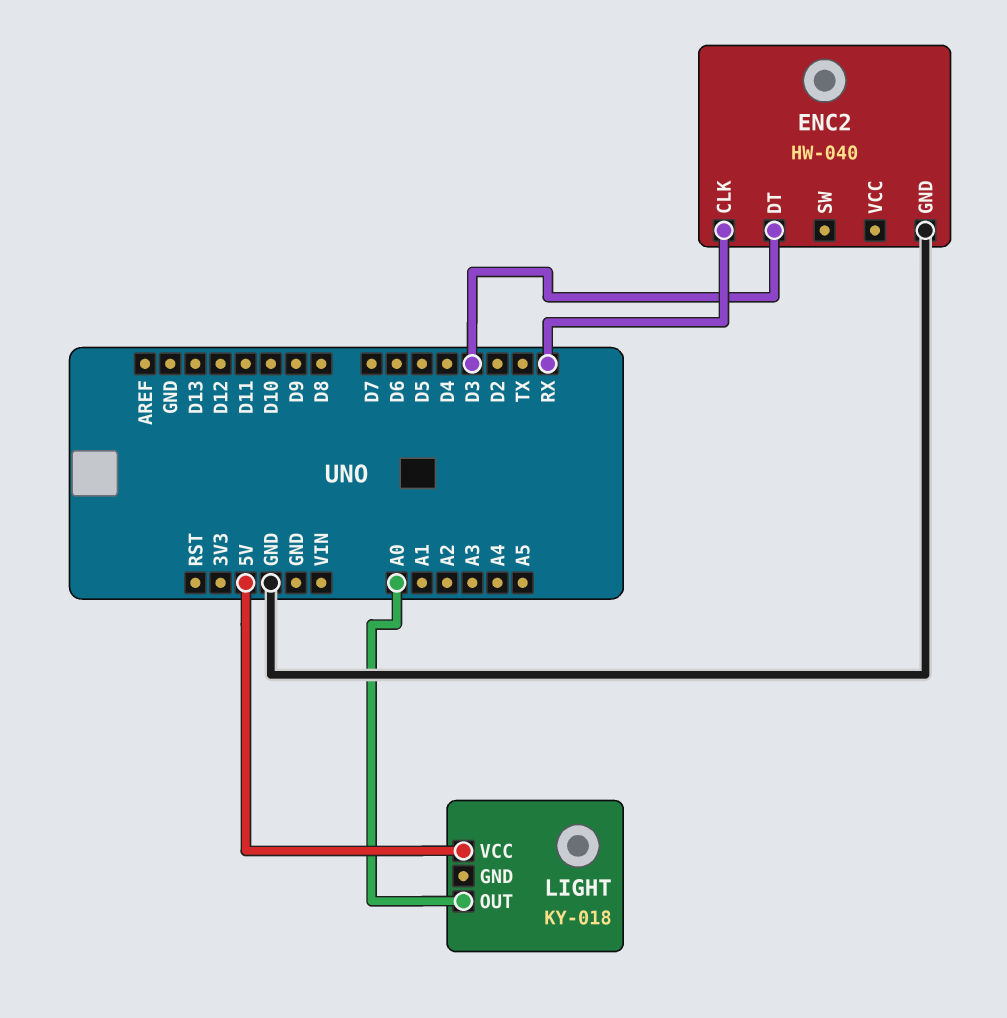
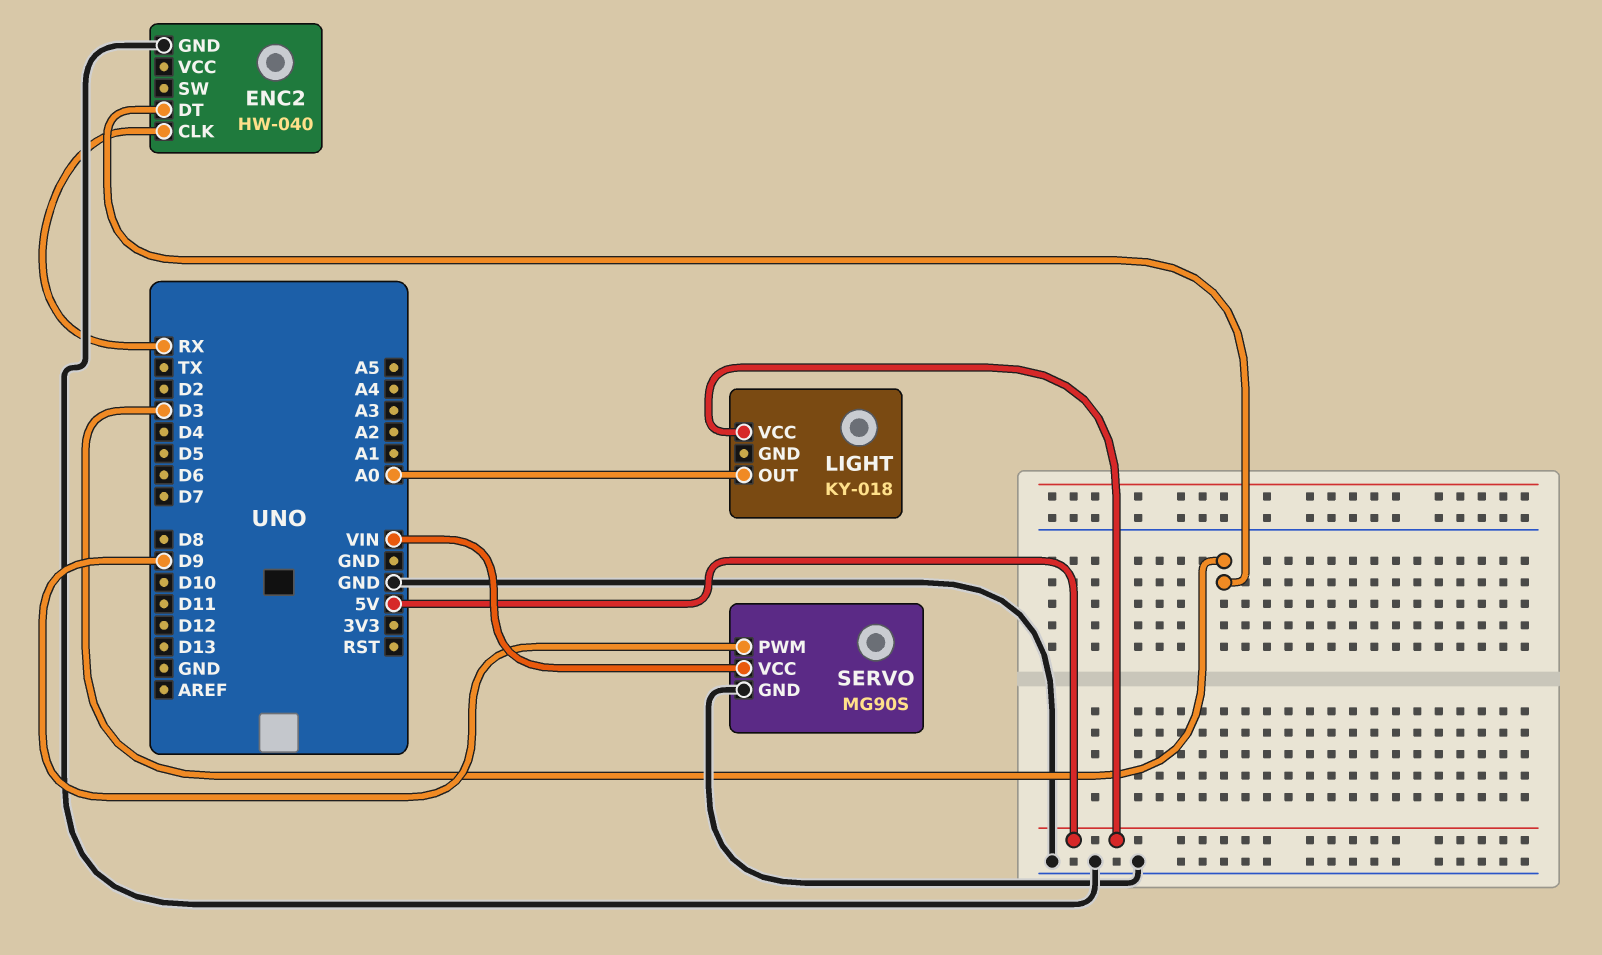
SERVO: none -> MG90S
SERVO pin GND: none -> GND
SERVO pin PWM: none -> D9
SERVO pin VCC: none -> VIN

